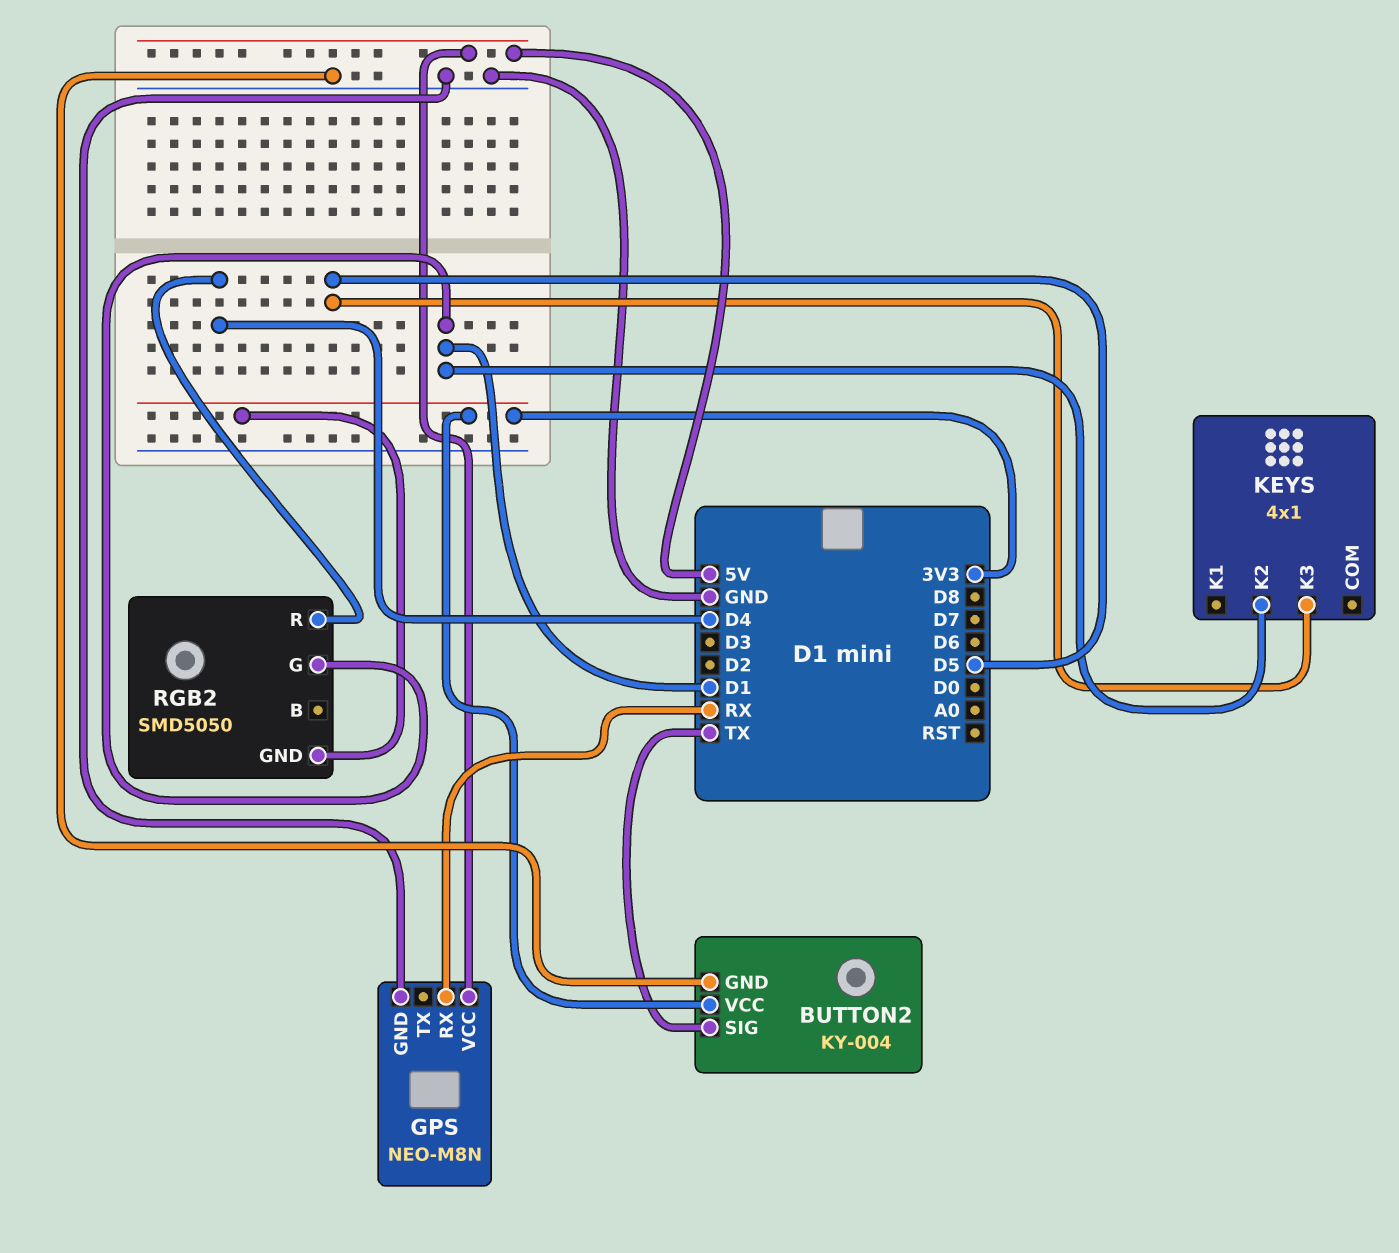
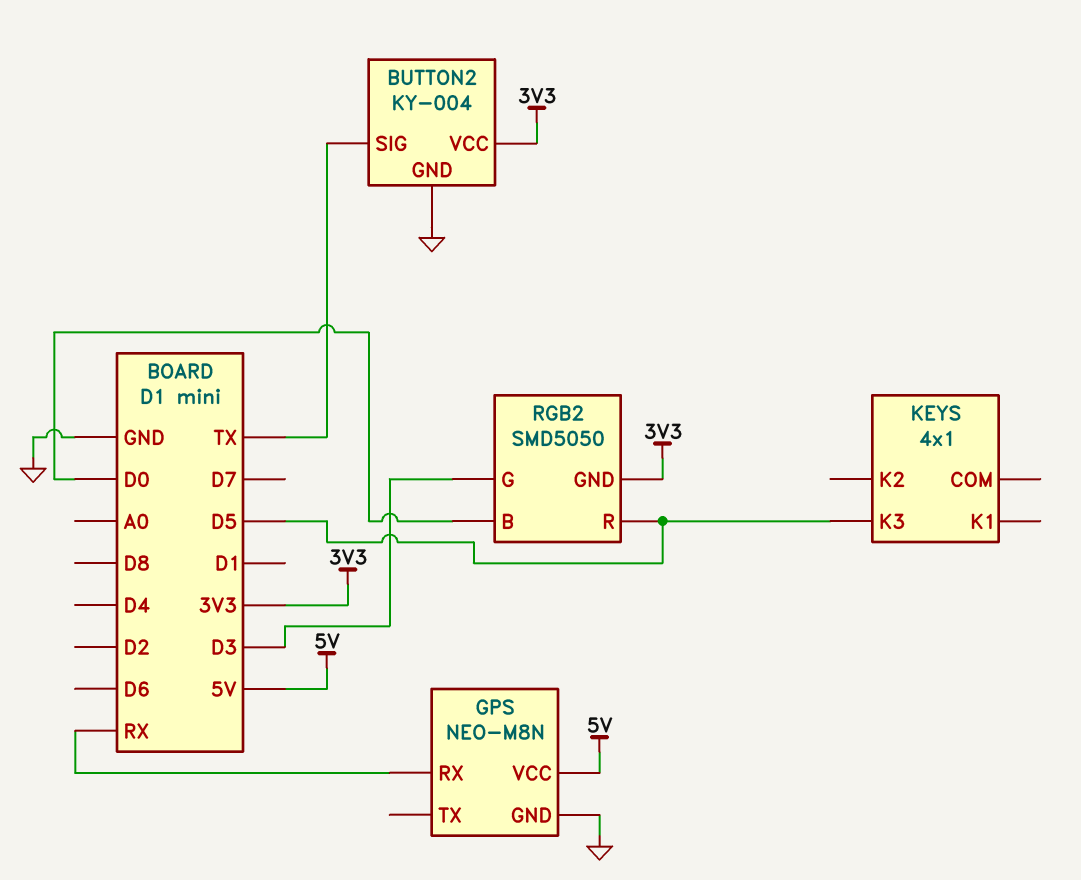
KEYS pin K2: D1 -> none
RGB2 pin B: none -> D0
RGB2 pin G: D1 -> D3
RGB2 pin R: D4 -> D5

